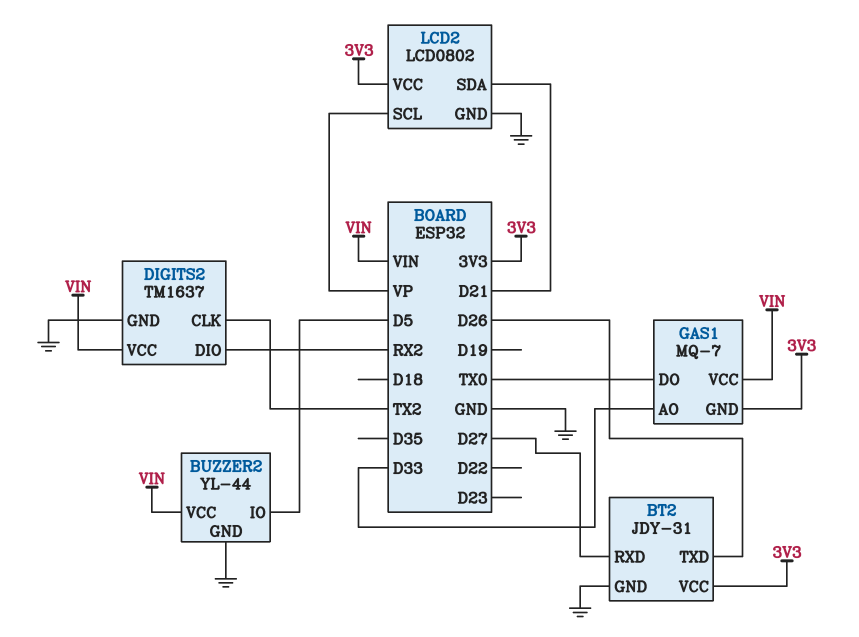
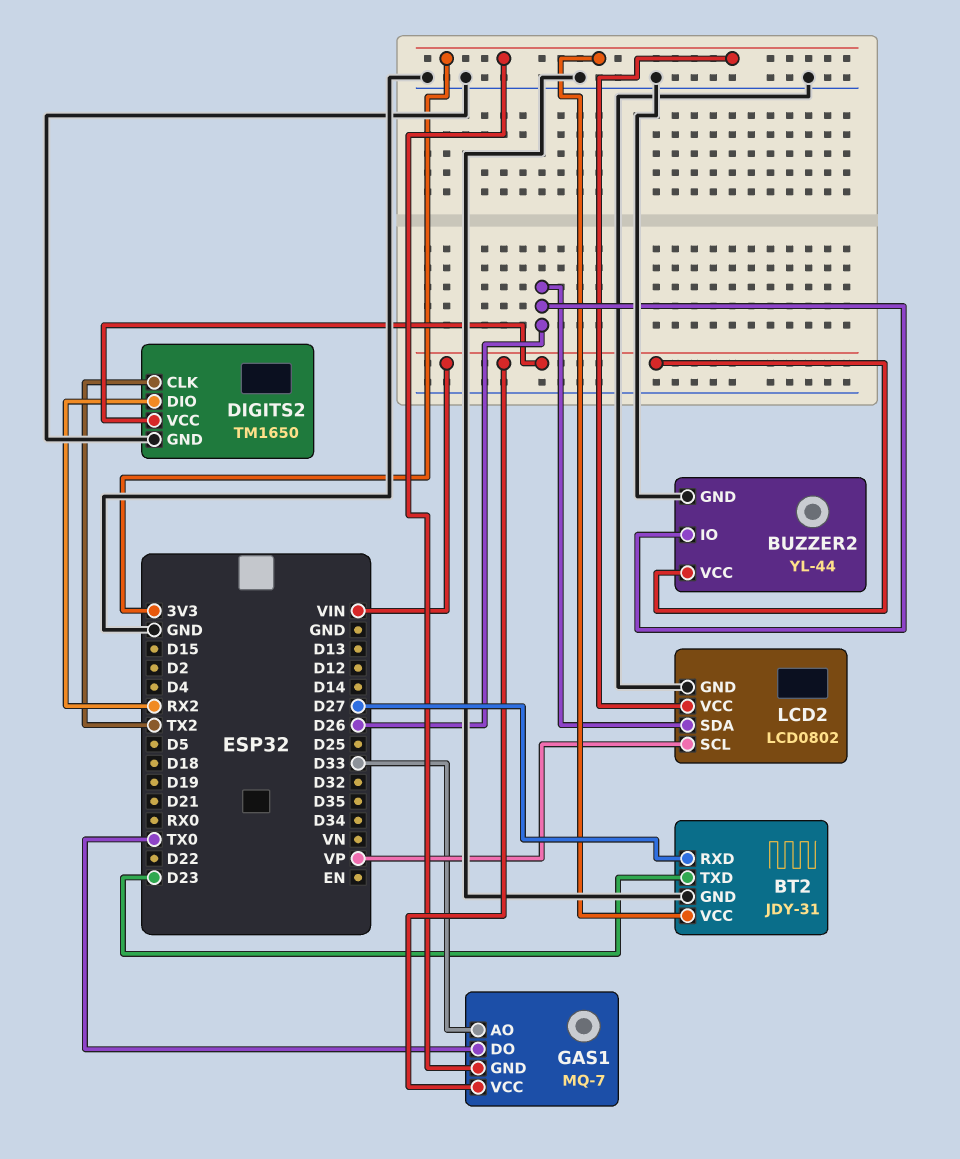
BT2 pin TXD: D26 -> D23
BUZZER2 pin IO: D5 -> D26
DIGITS2: TM1637 -> TM1650
LCD2 pin SDA: D21 -> D26

